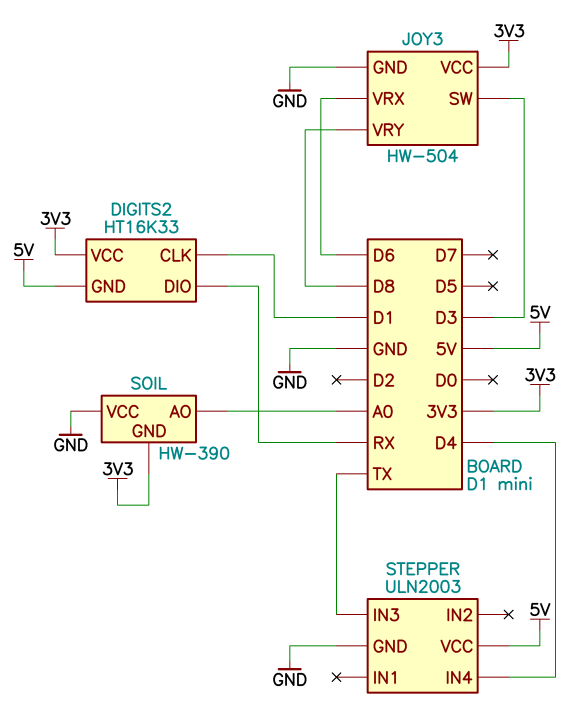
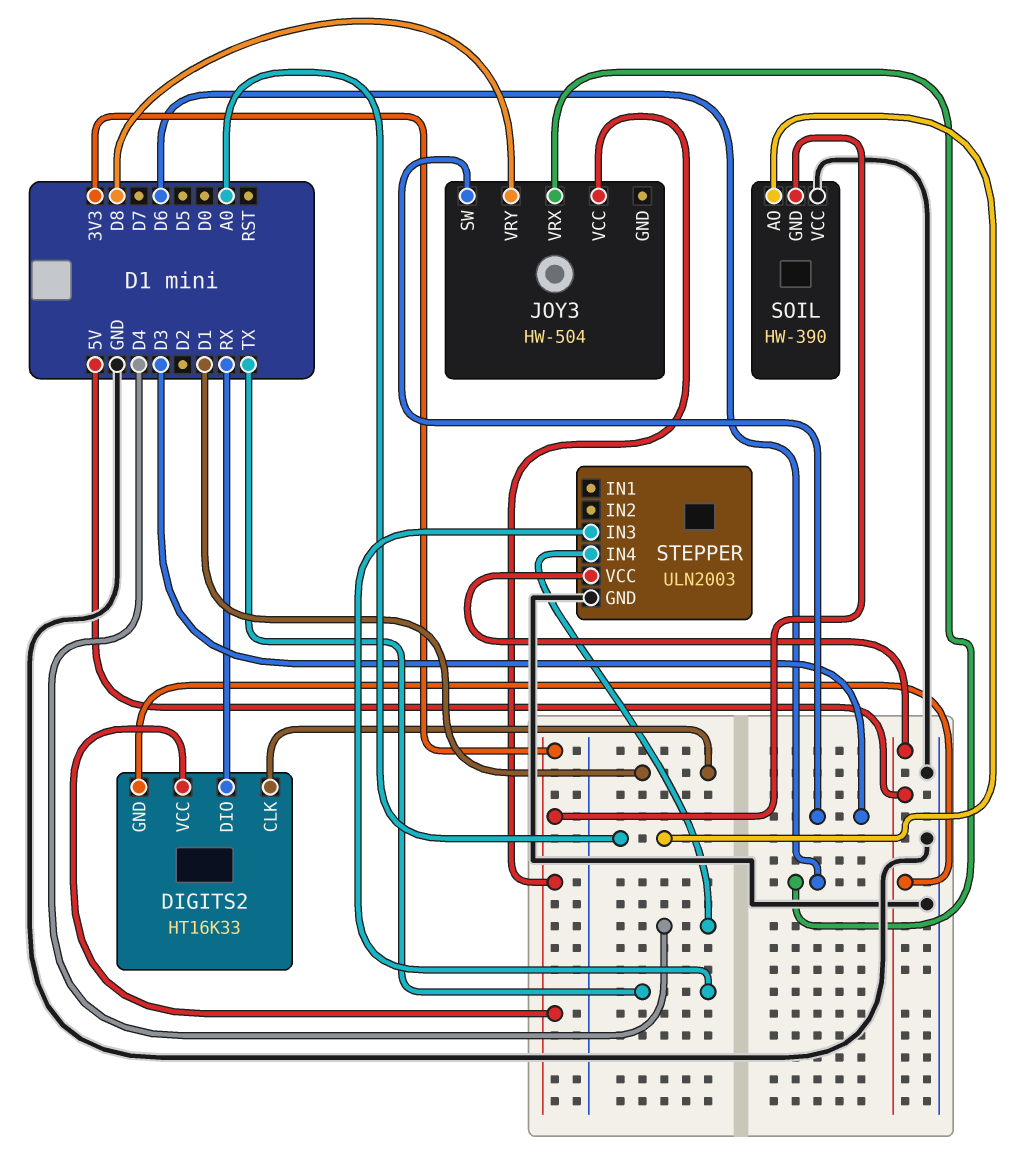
JOY3 pin GND: GND -> none

